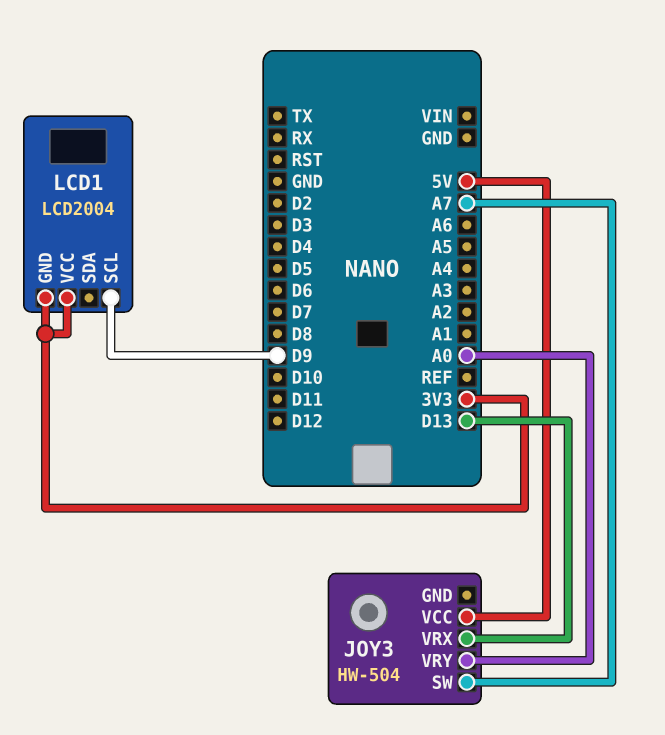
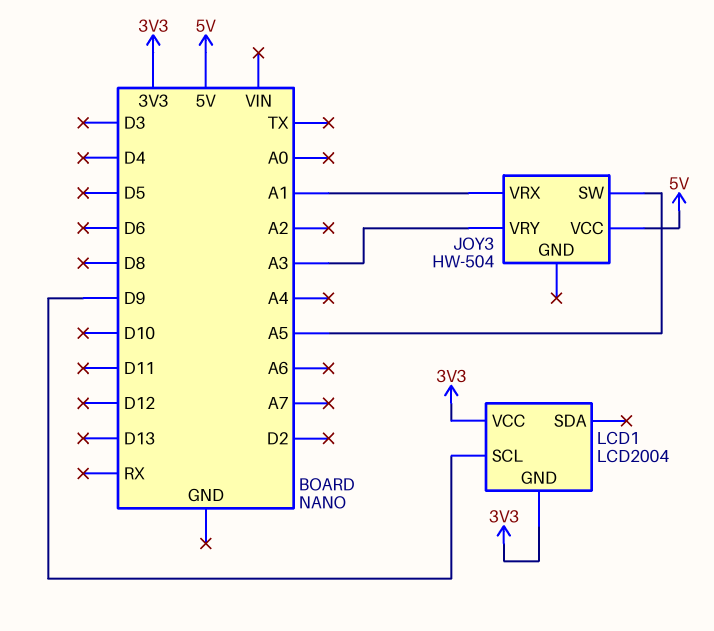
JOY3 pin SW: A7 -> A5
JOY3 pin VRX: D13 -> A1
JOY3 pin VRY: A0 -> A3

